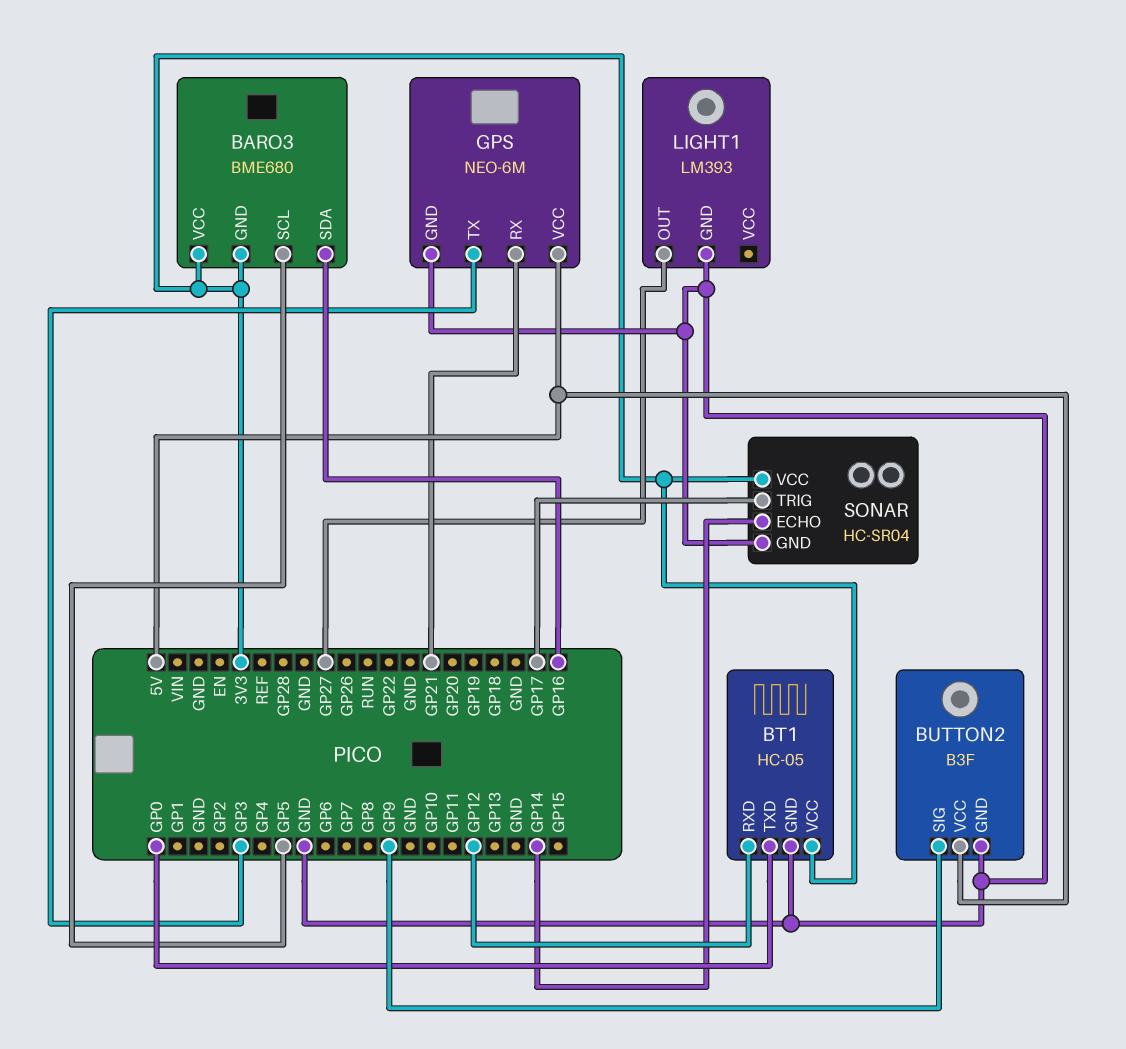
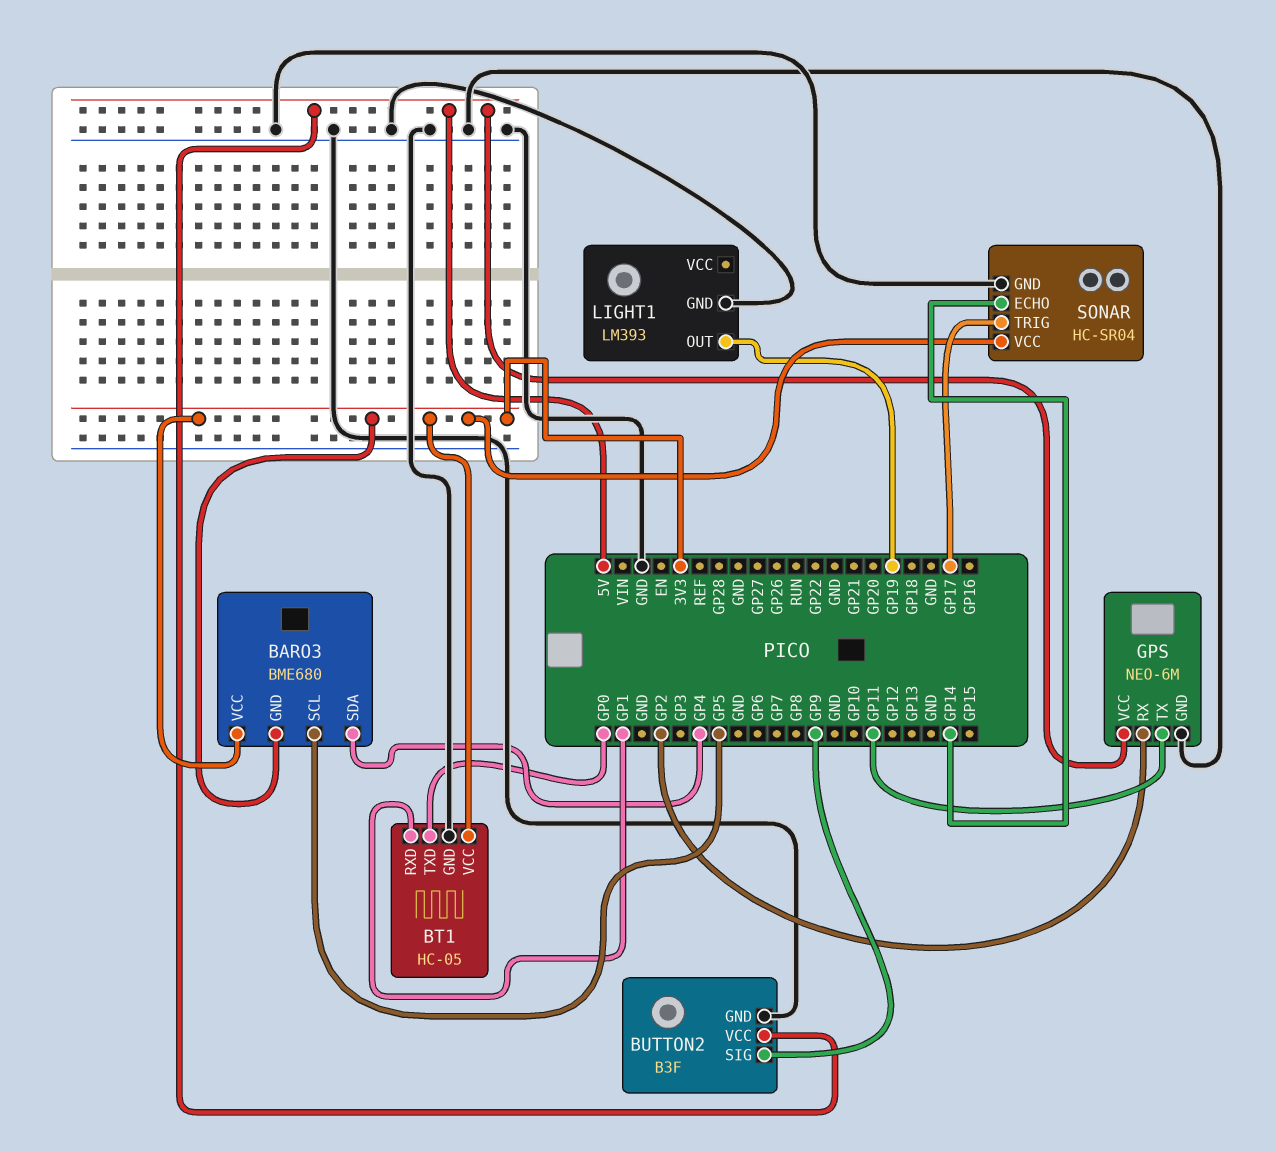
BARO3 pin SDA: GP16 -> GP4
BT1 pin RXD: GP12 -> GP1
GPS pin RX: GP21 -> GP2
GPS pin TX: GP3 -> GP11
LIGHT1 pin OUT: GP27 -> GP19

